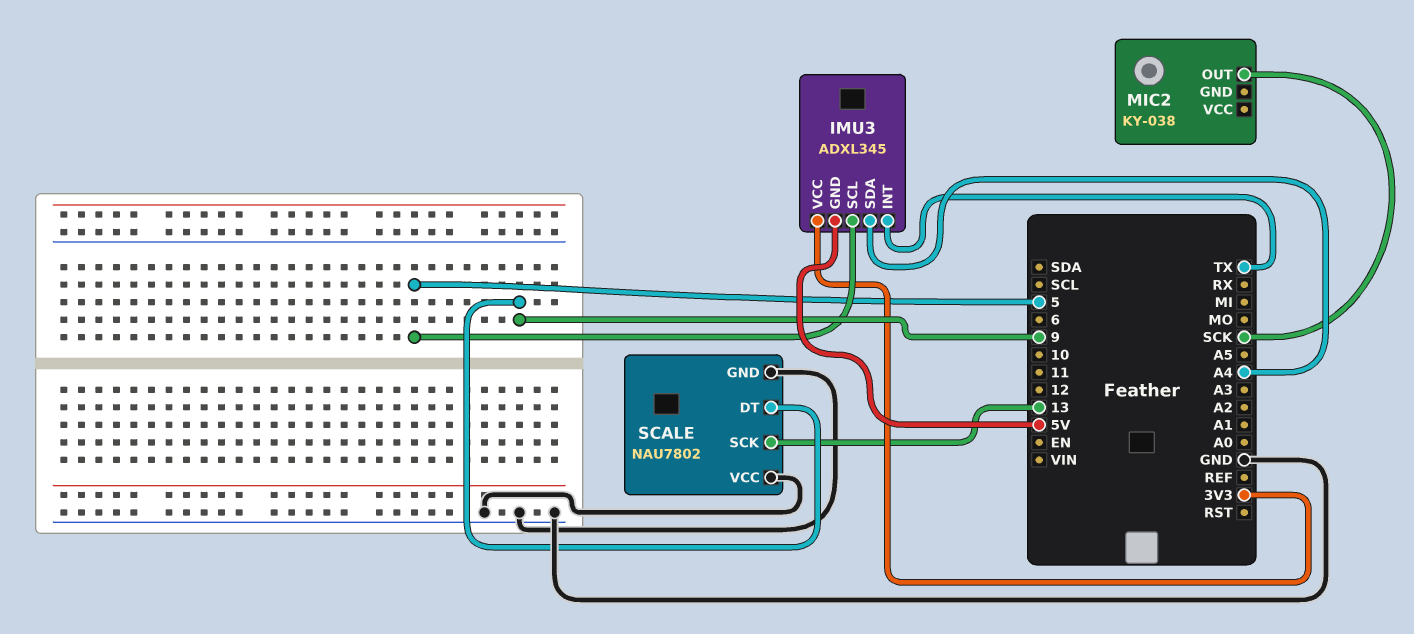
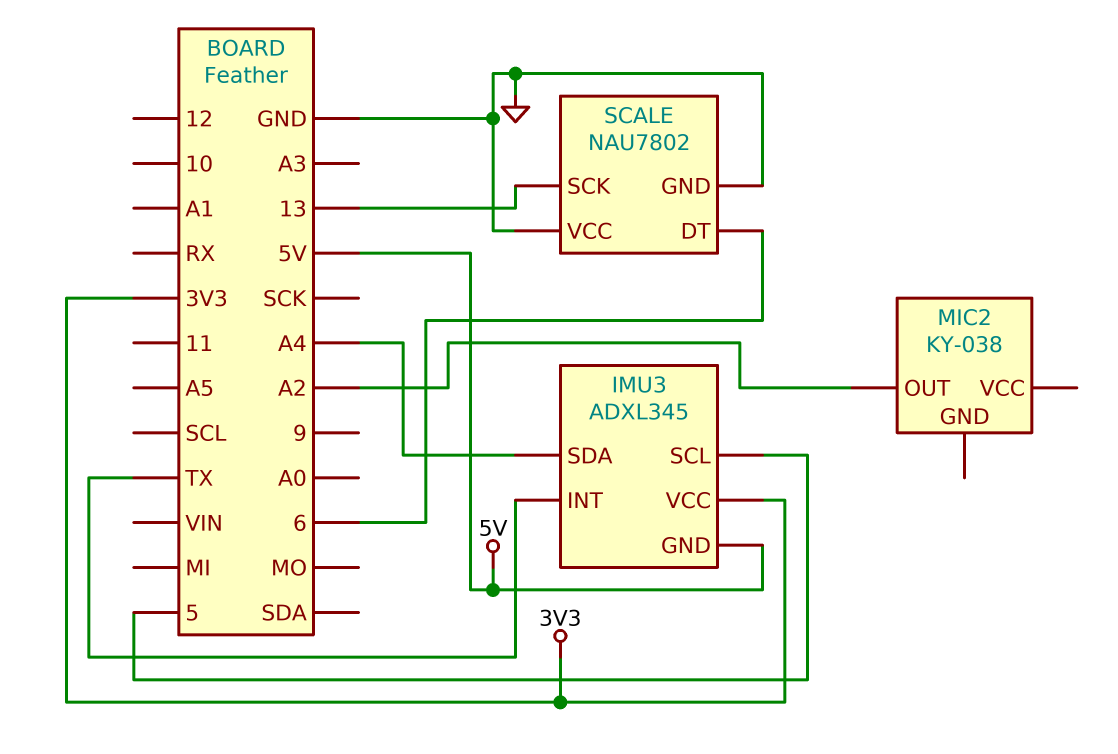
MIC2 pin OUT: SCK -> A2
SCALE pin DT: 9 -> 6

